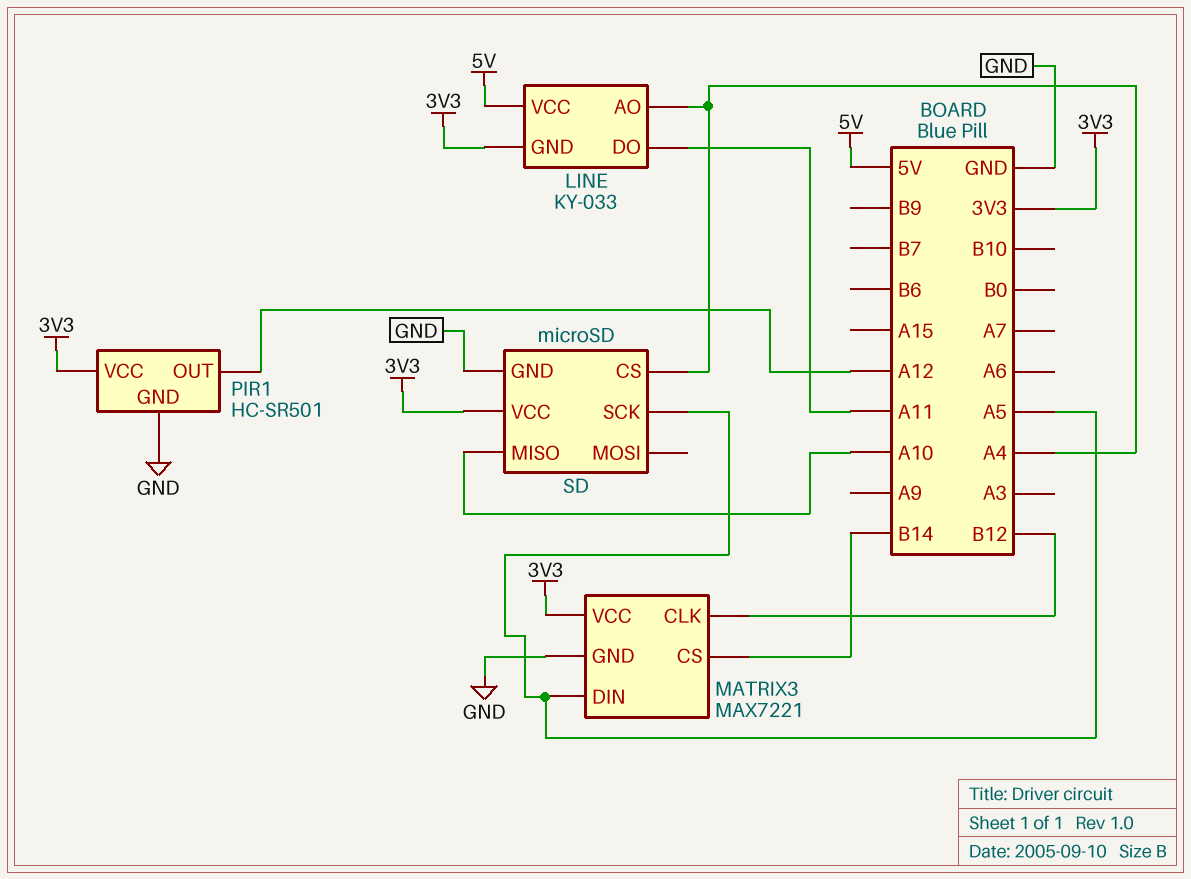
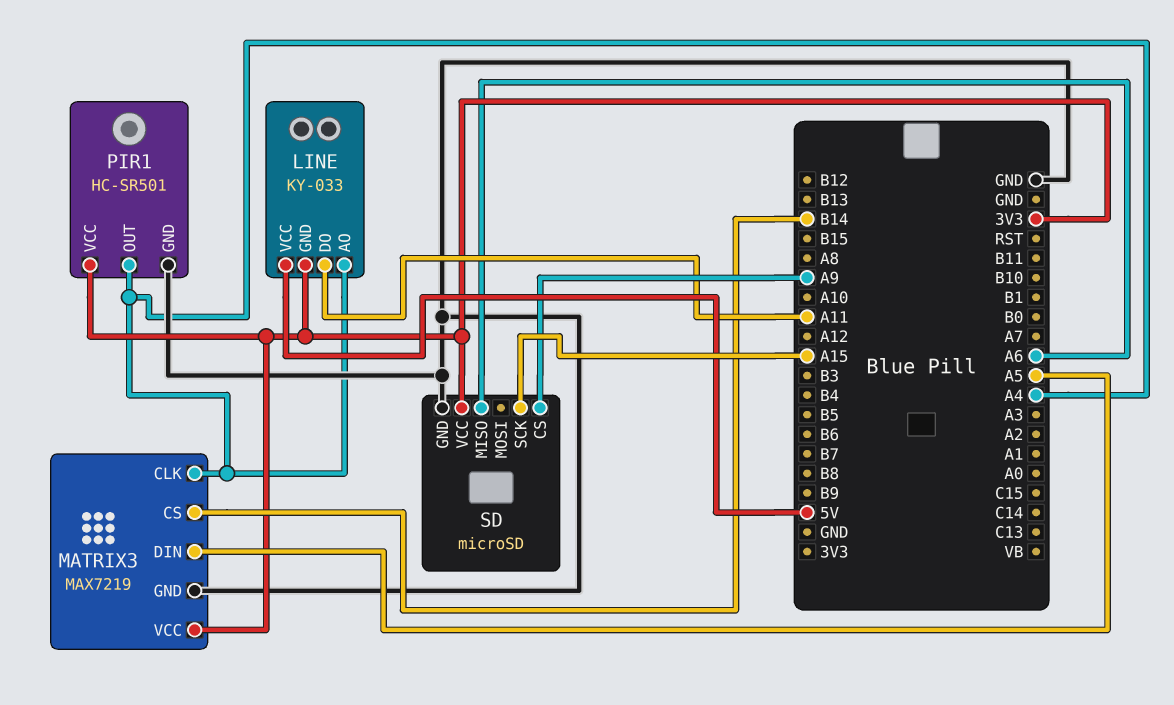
MATRIX3: MAX7221 -> MAX7219
MATRIX3 pin CLK: B12 -> A4
PIR1 pin OUT: A12 -> A4
SD pin CS: A4 -> A9
SD pin MISO: A10 -> A6
SD pin SCK: A5 -> A15

